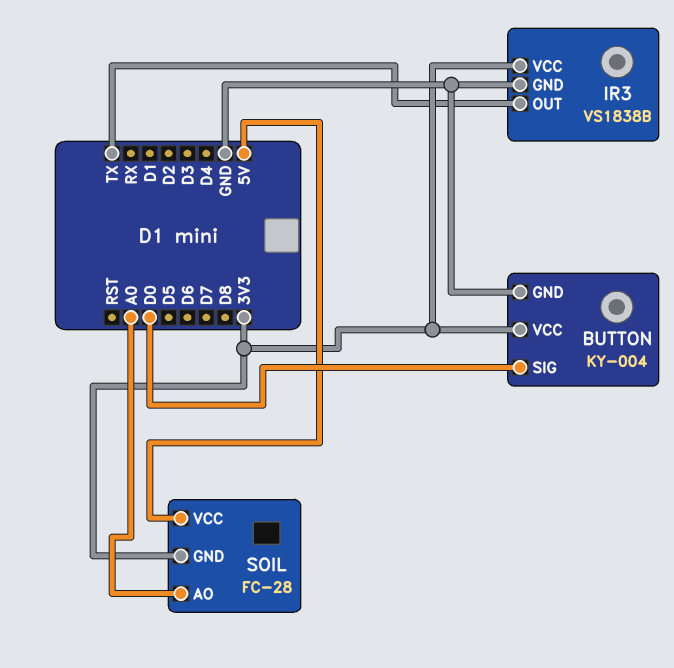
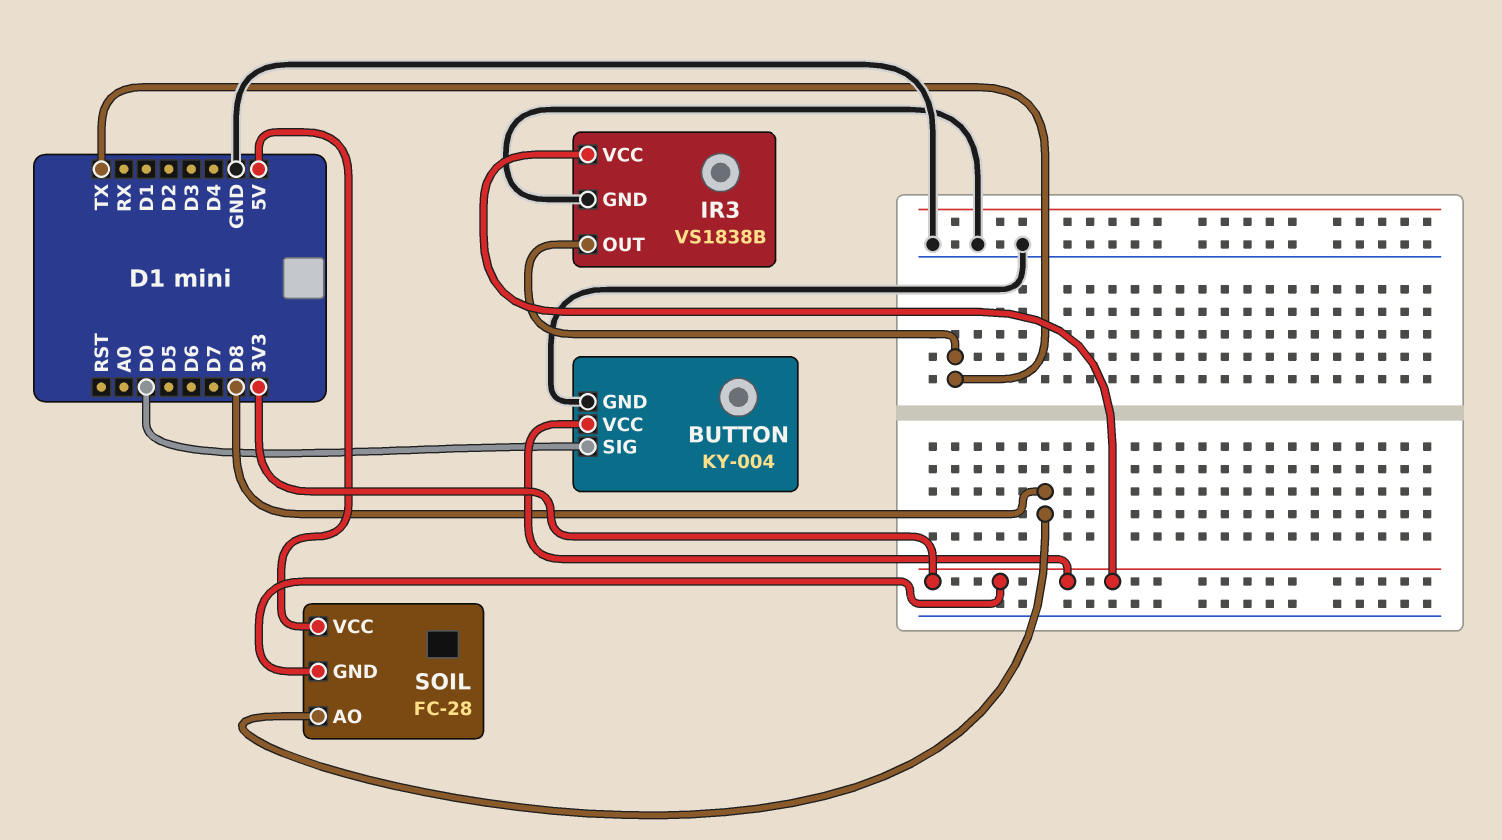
SOIL pin AO: A0 -> D8

